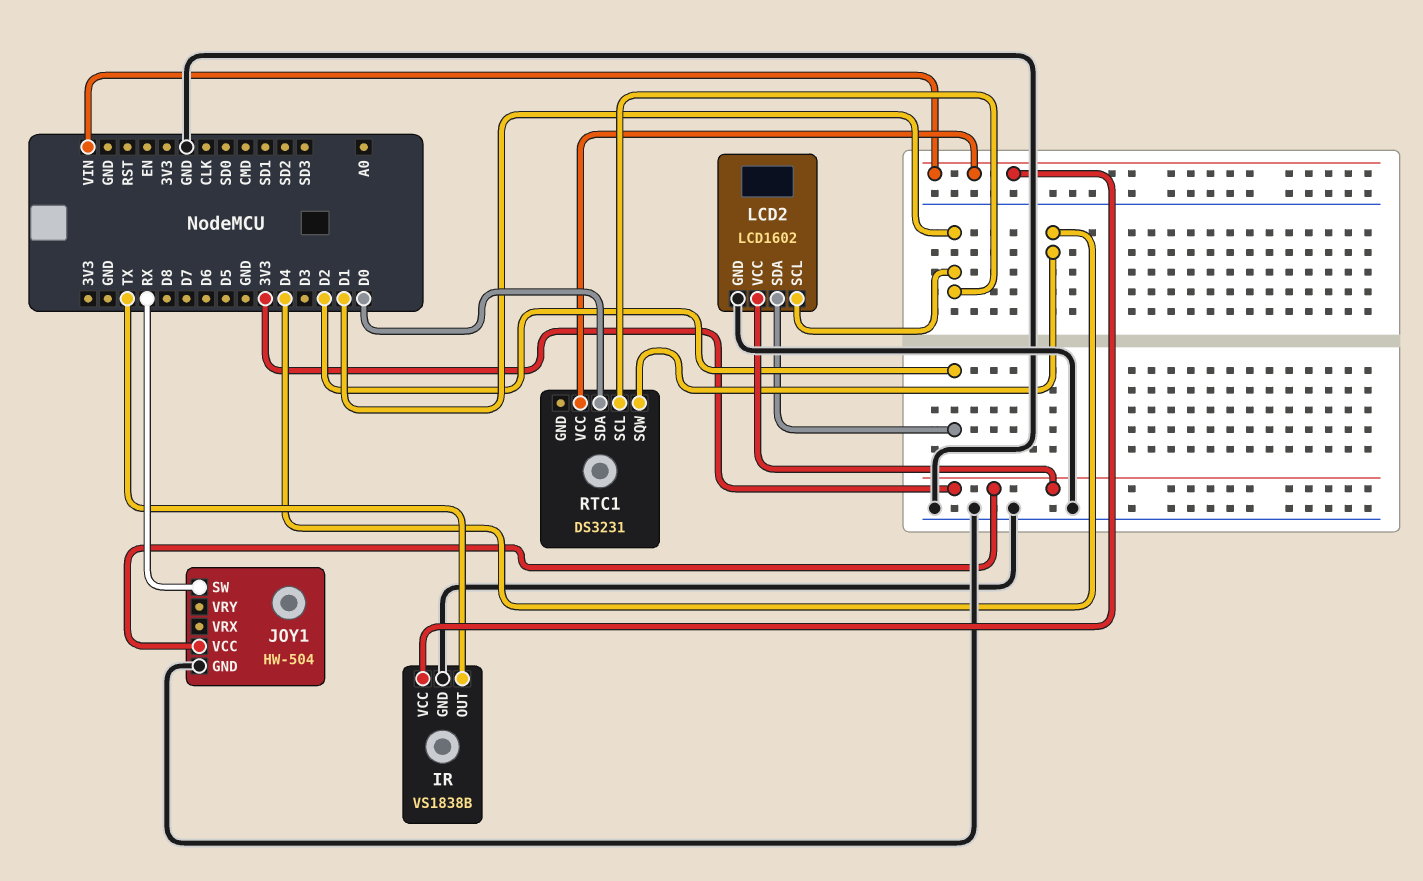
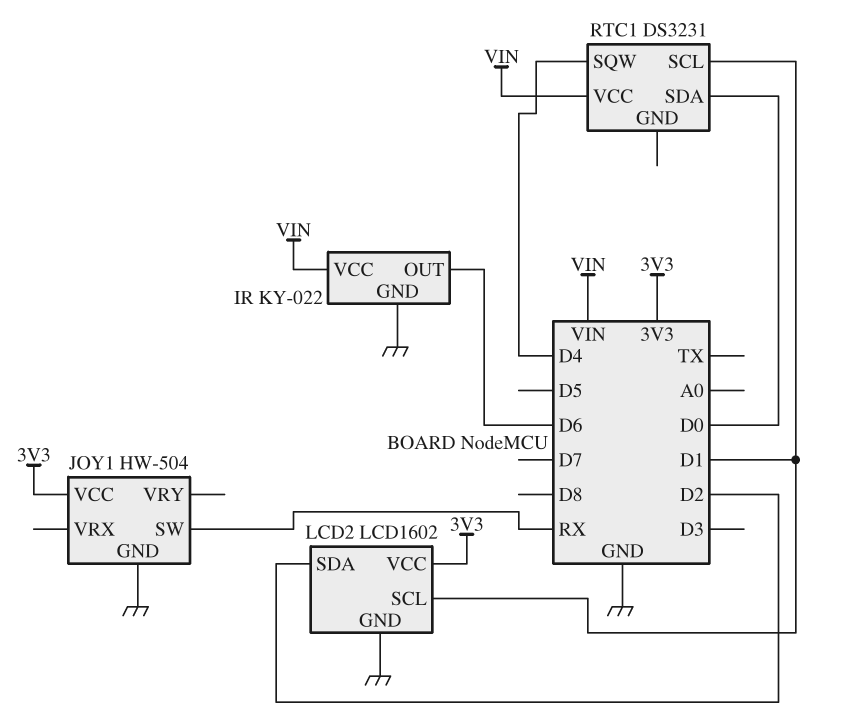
IR: VS1838B -> KY-022
IR pin OUT: TX -> D6

